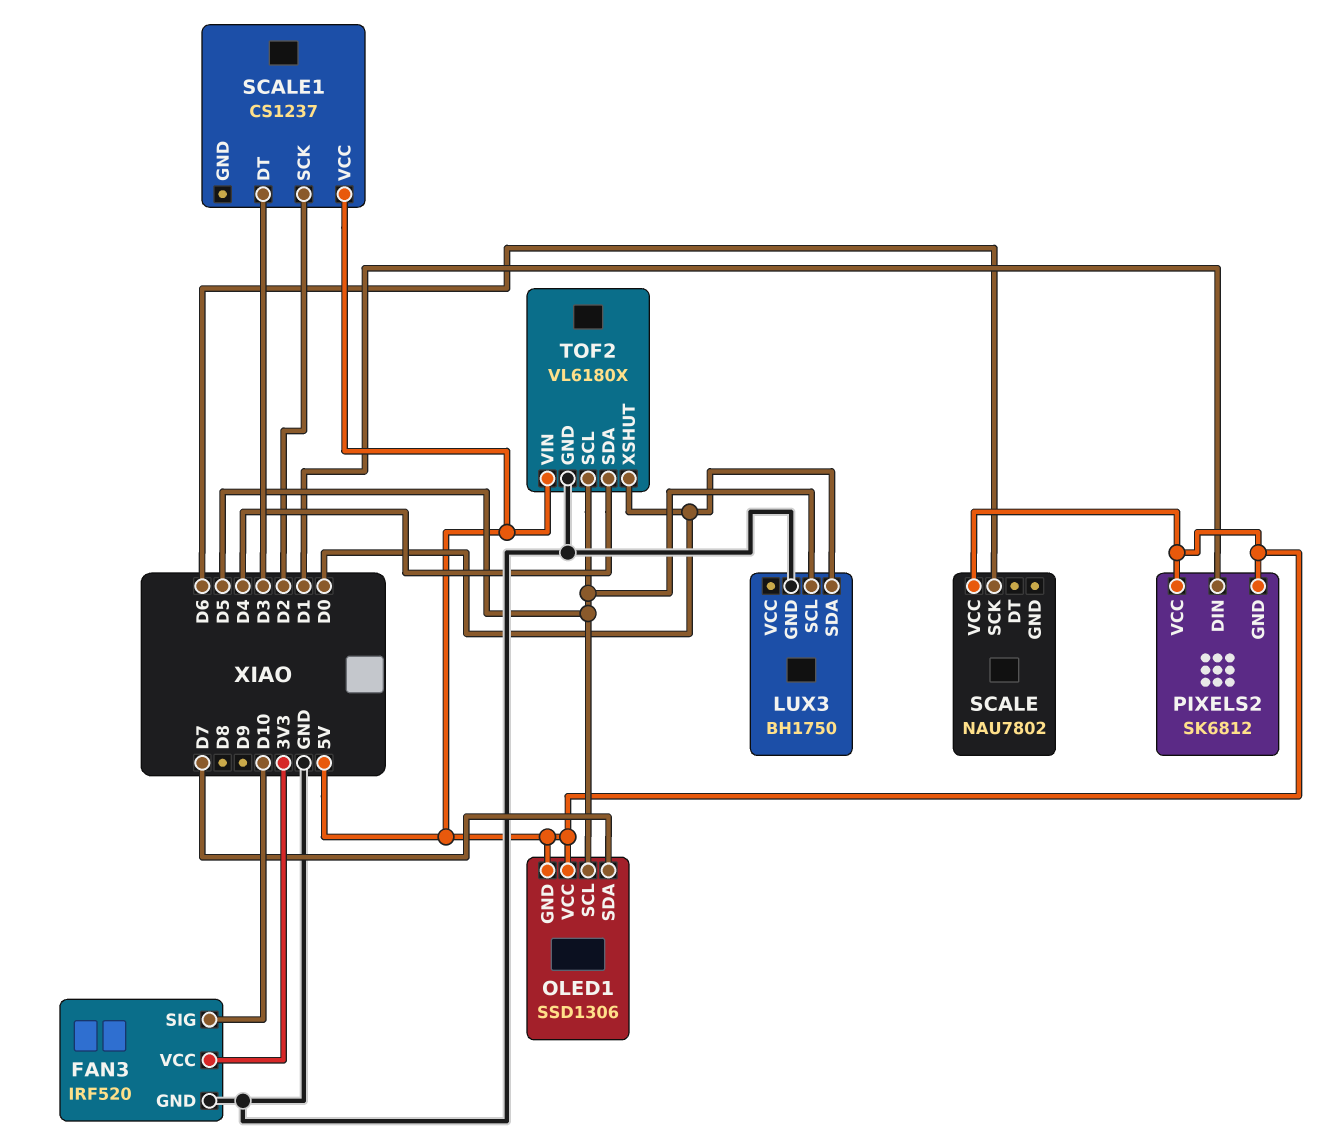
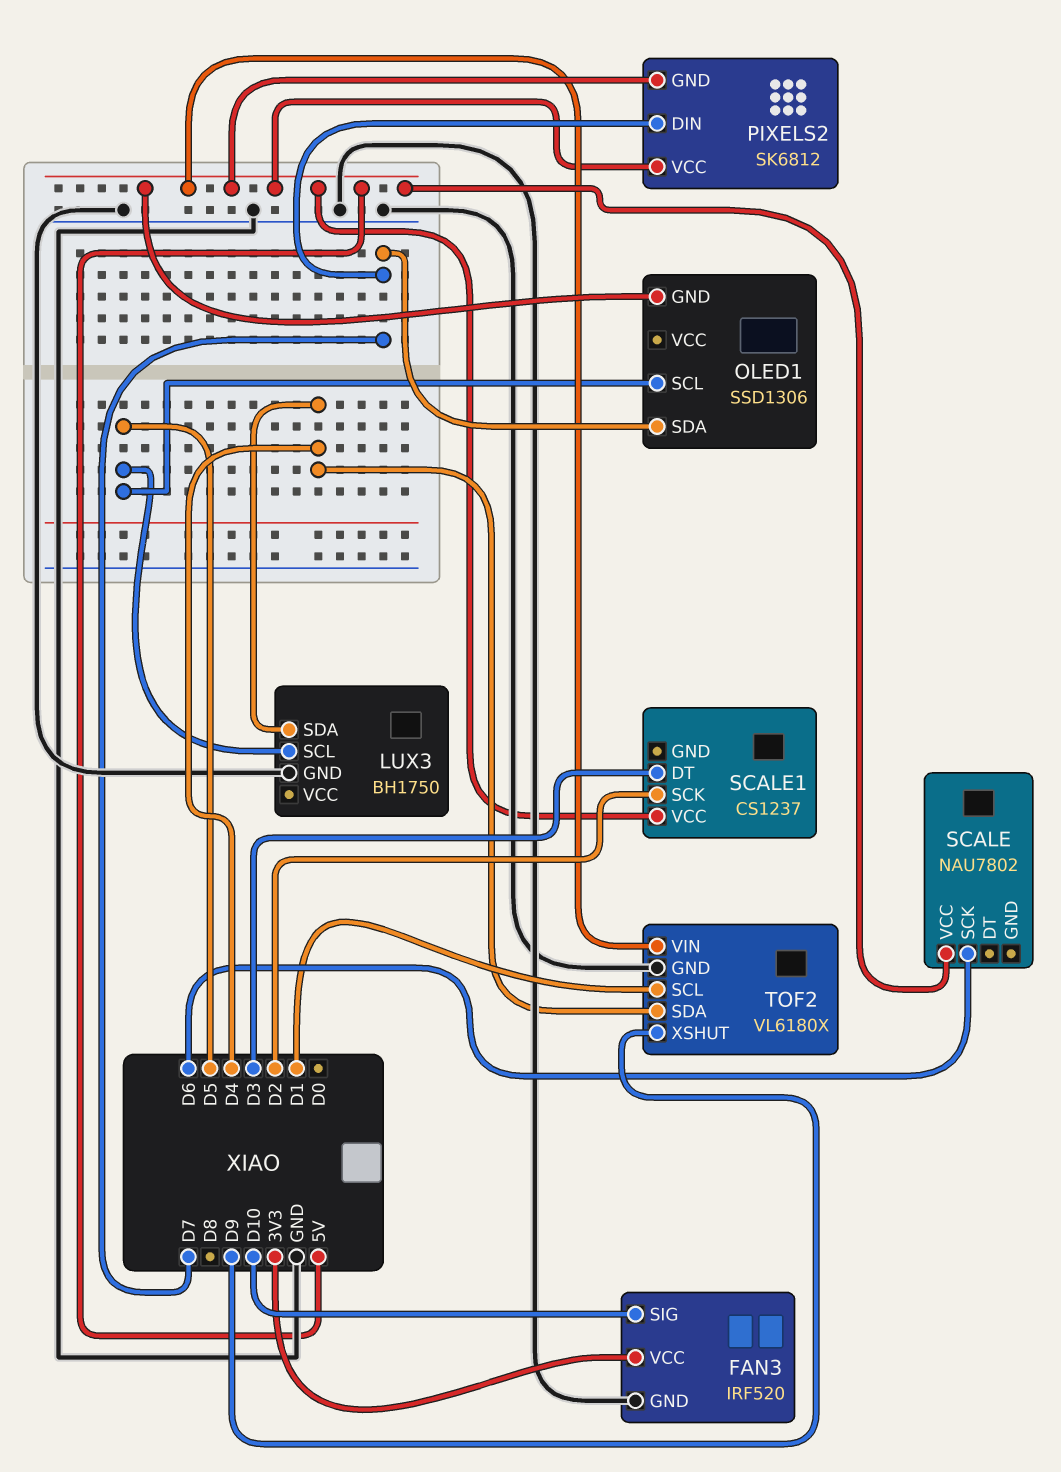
LUX3 pin SDA: D0 -> D4
OLED1 pin VCC: 5V -> none
PIXELS2 pin DIN: D1 -> D7
TOF2 pin SCL: D5 -> D1
TOF2 pin XSHUT: D0 -> D9

